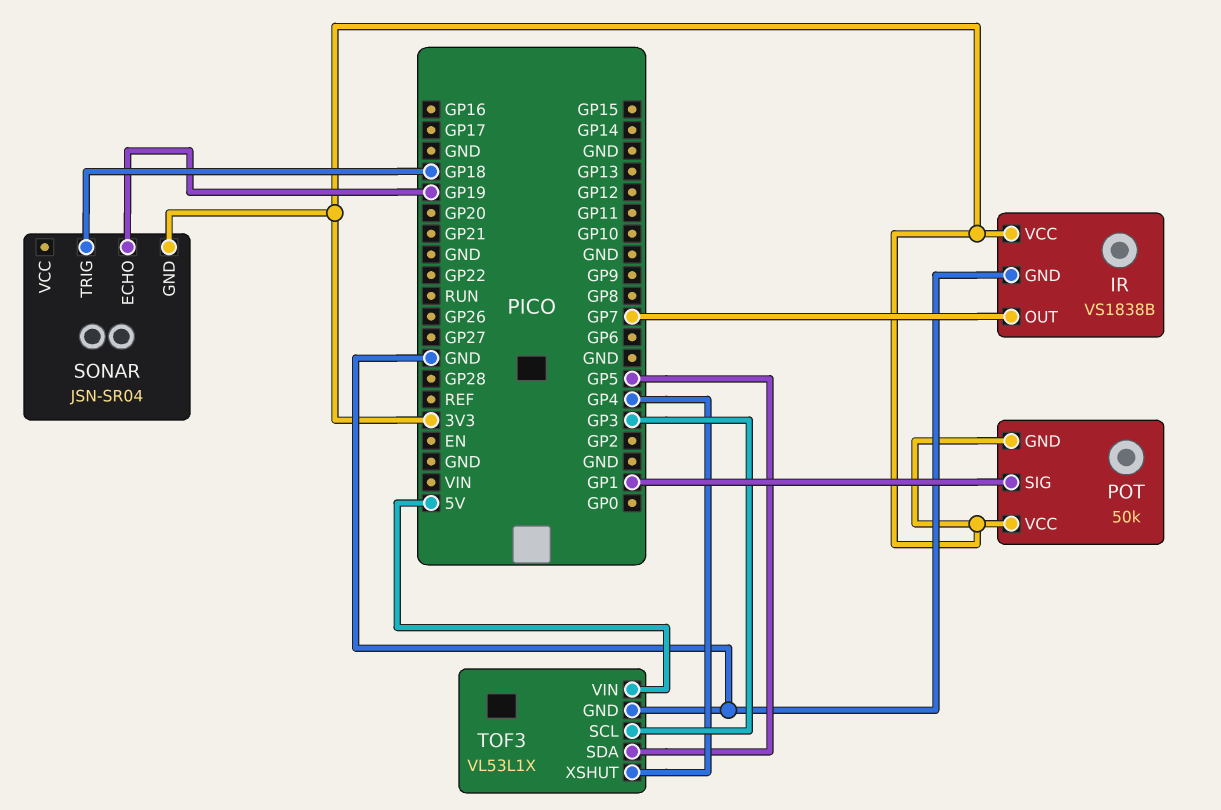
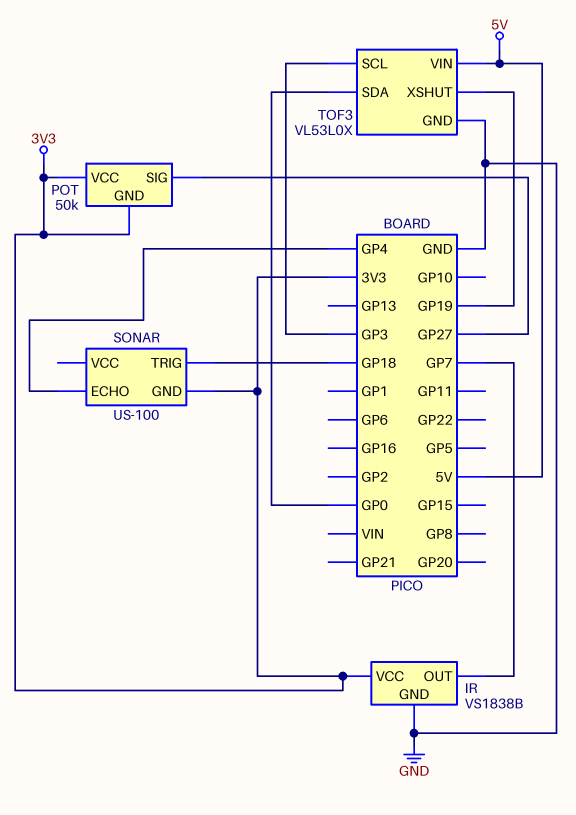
POT pin SIG: GP1 -> GP27
SONAR: JSN-SR04 -> US-100
SONAR pin ECHO: GP19 -> GP4
TOF3: VL53L1X -> VL53L0X
TOF3 pin SDA: GP5 -> GP0
TOF3 pin XSHUT: GP4 -> GP19

